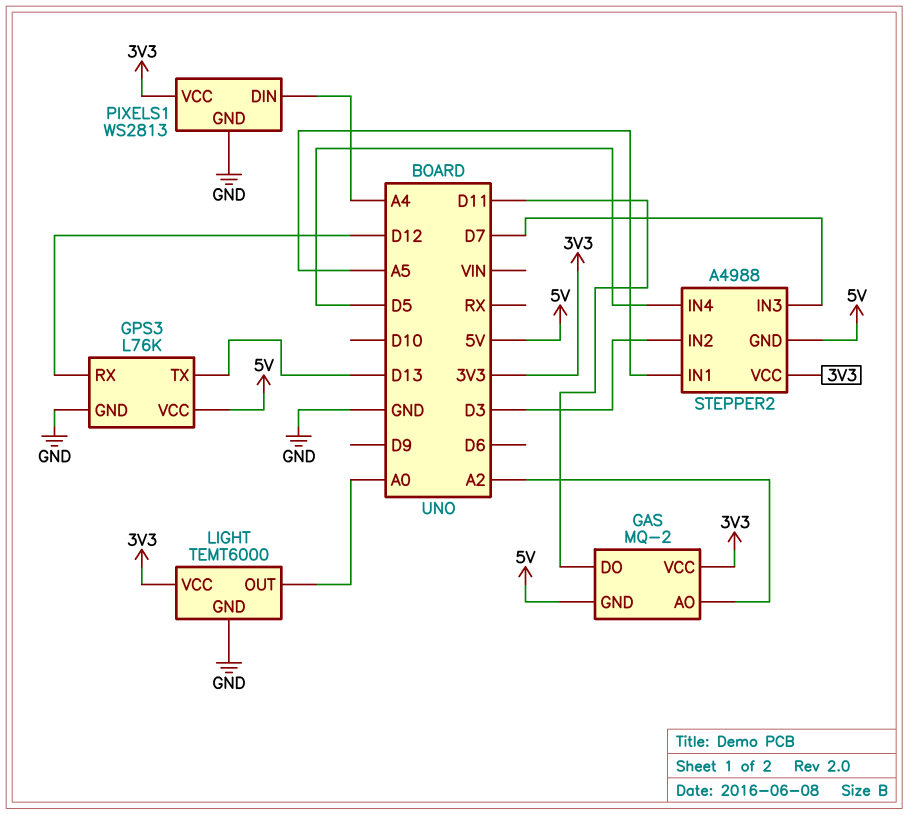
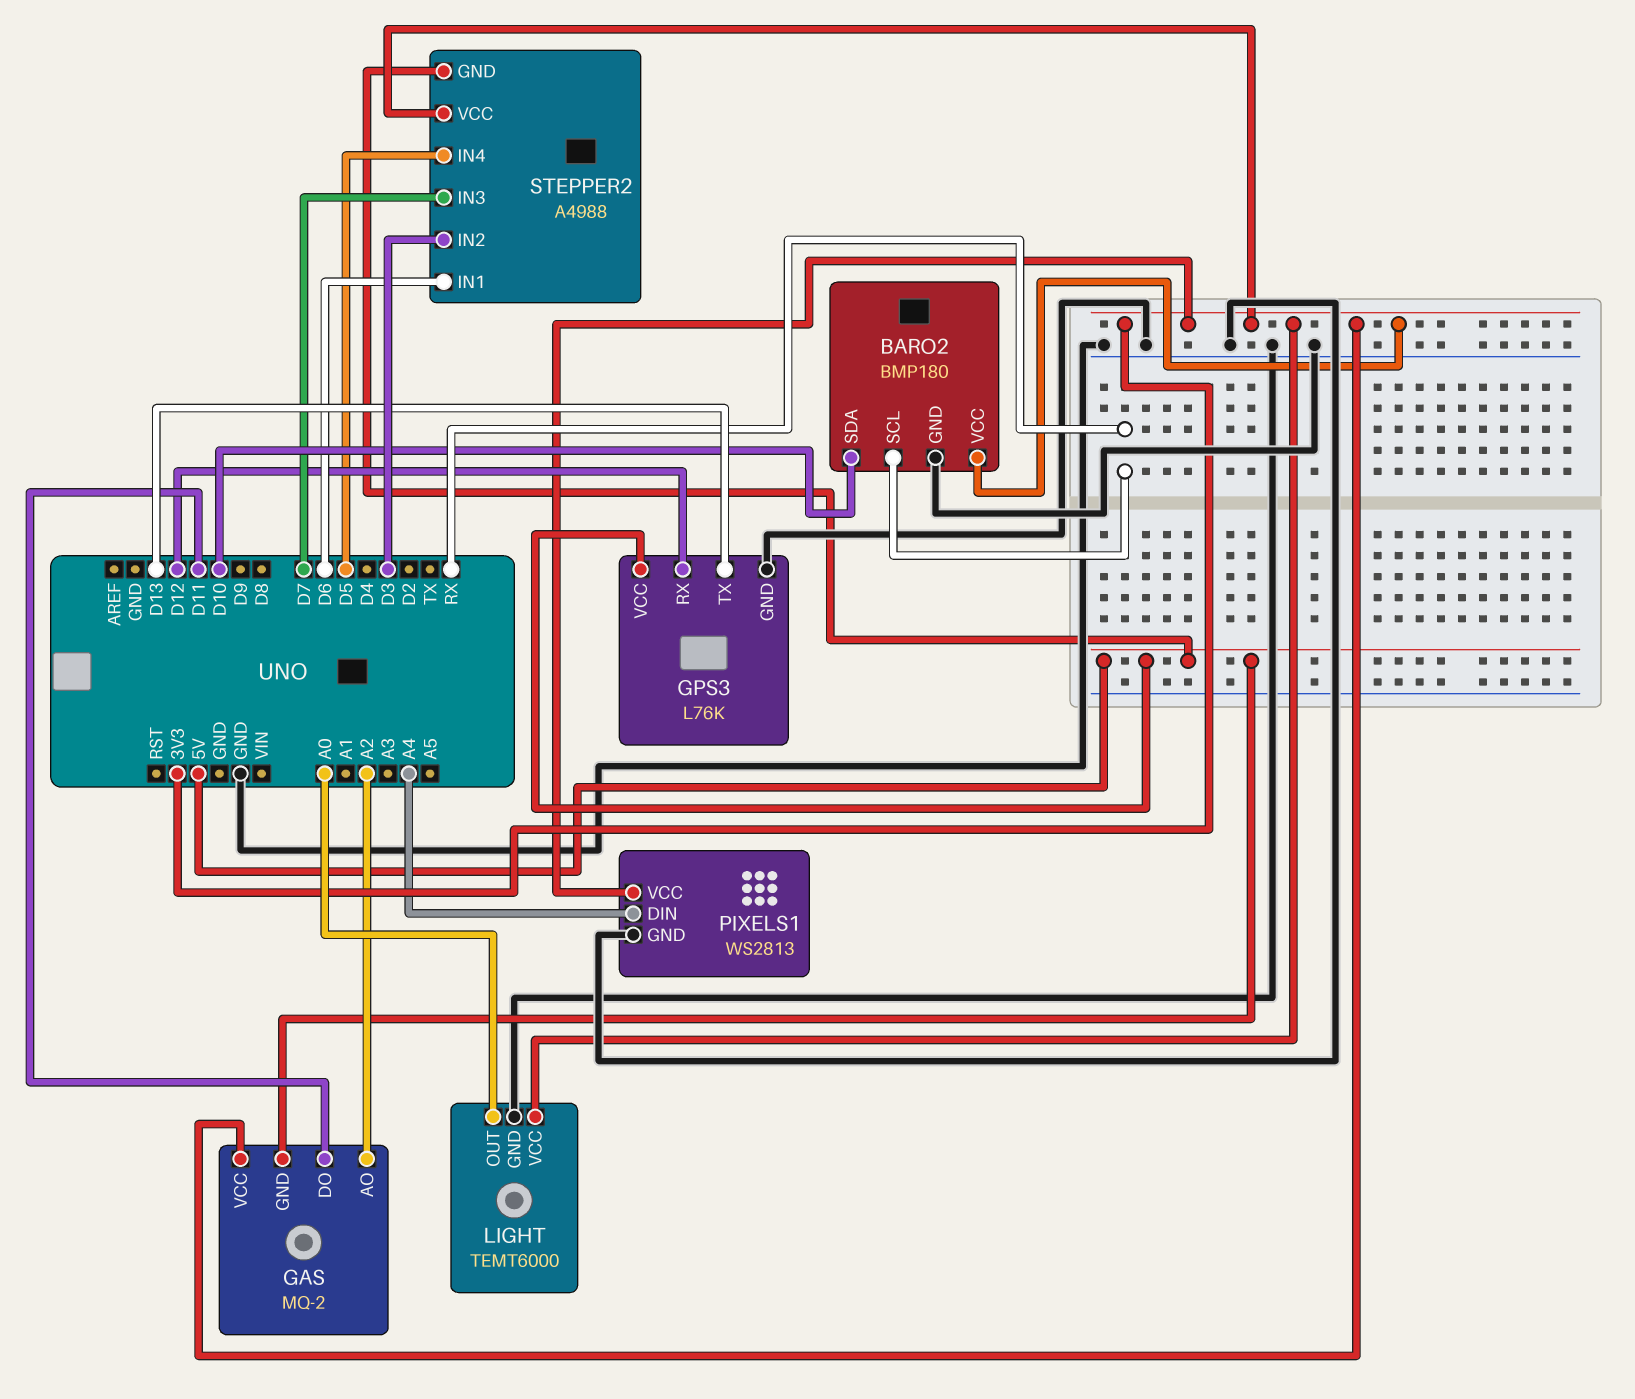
BARO2: none -> BMP180
BARO2 pin GND: none -> GND
BARO2 pin SCL: none -> RX
BARO2 pin SDA: none -> D10
BARO2 pin VCC: none -> 3V3
STEPPER2 pin IN1: A5 -> D6

